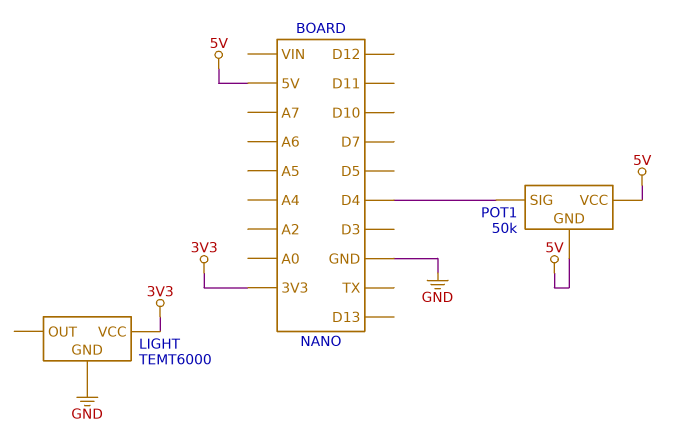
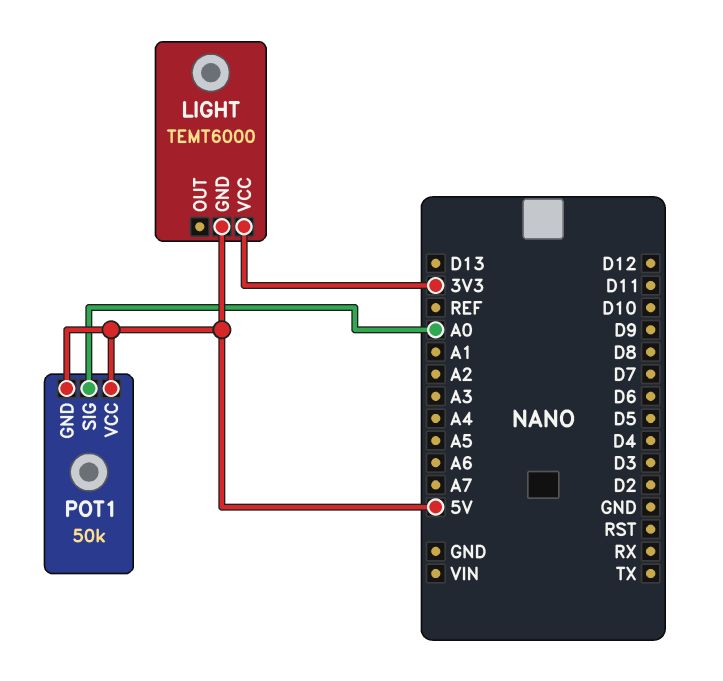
LIGHT pin GND: GND -> 5V
POT1 pin SIG: D4 -> A0

